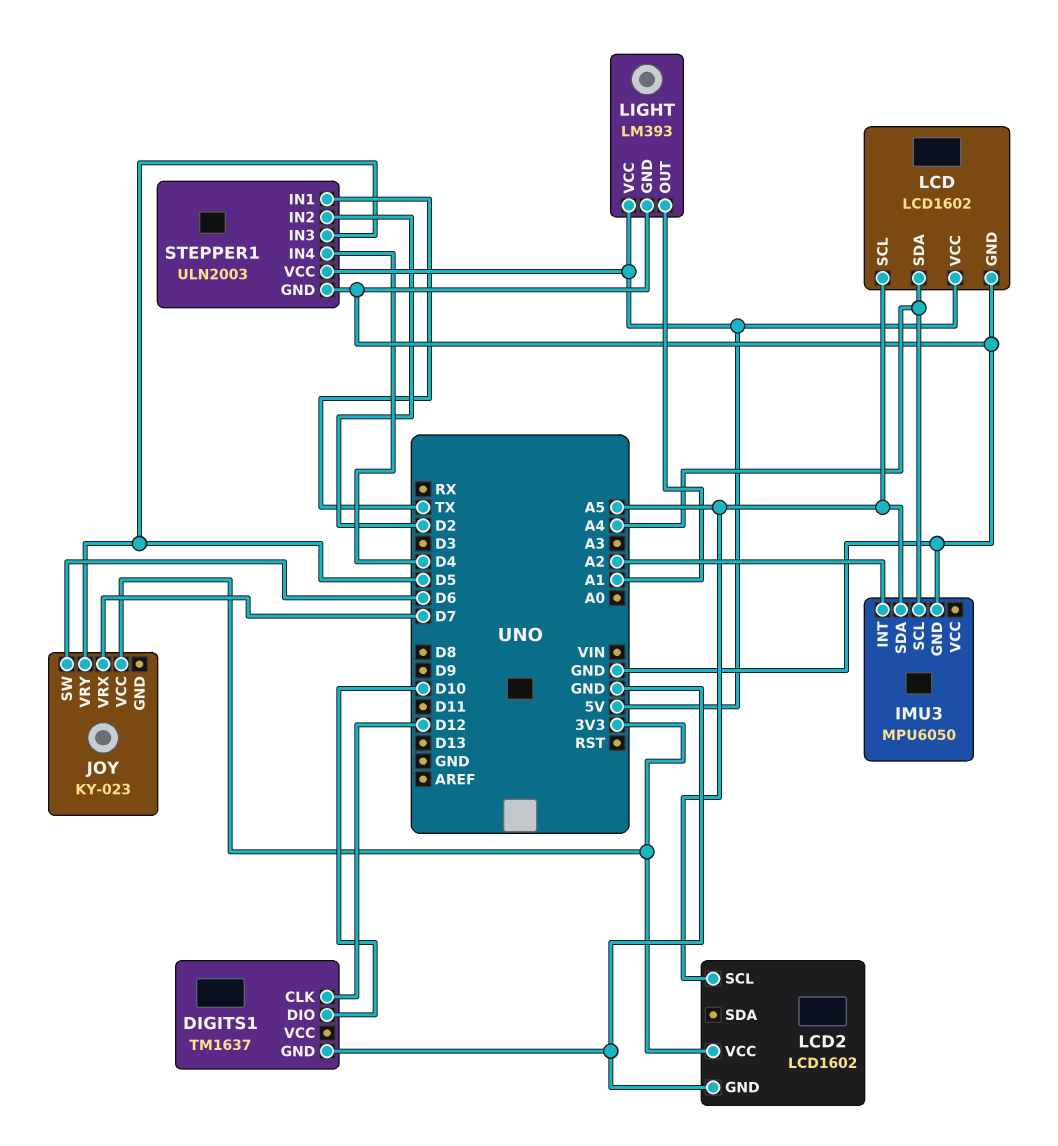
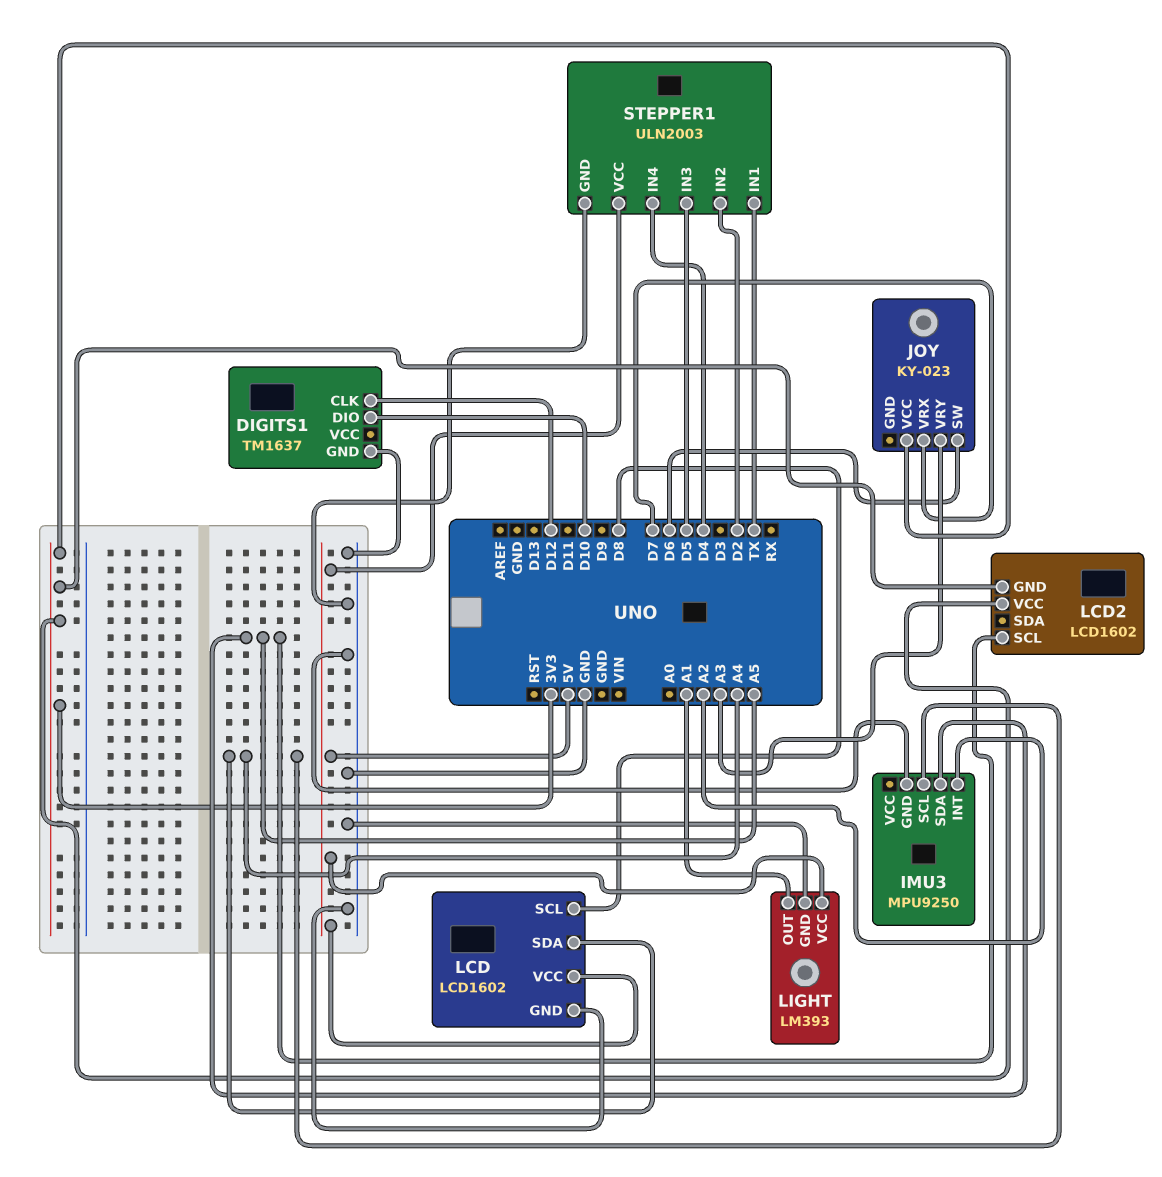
IMU3: MPU6050 -> MPU9250
JOY pin VRY: D5 -> A3
LCD pin SCL: A5 -> D8
LCD2 pin GND: GND -> 3V3

